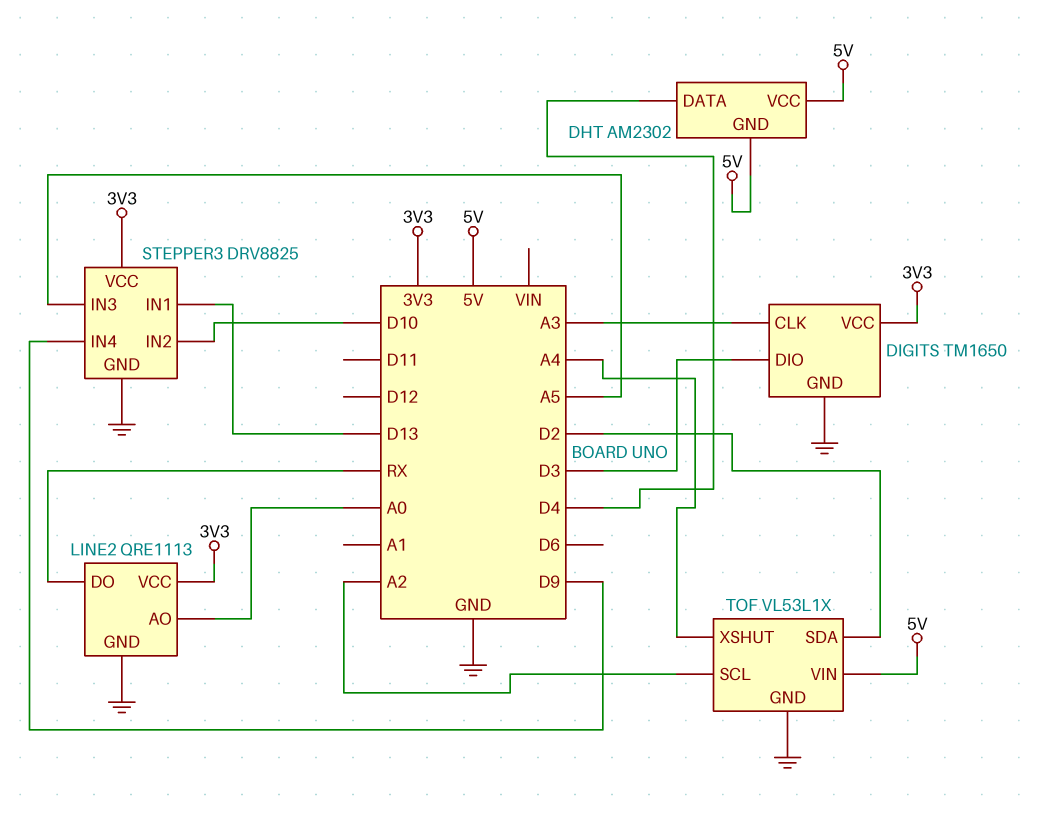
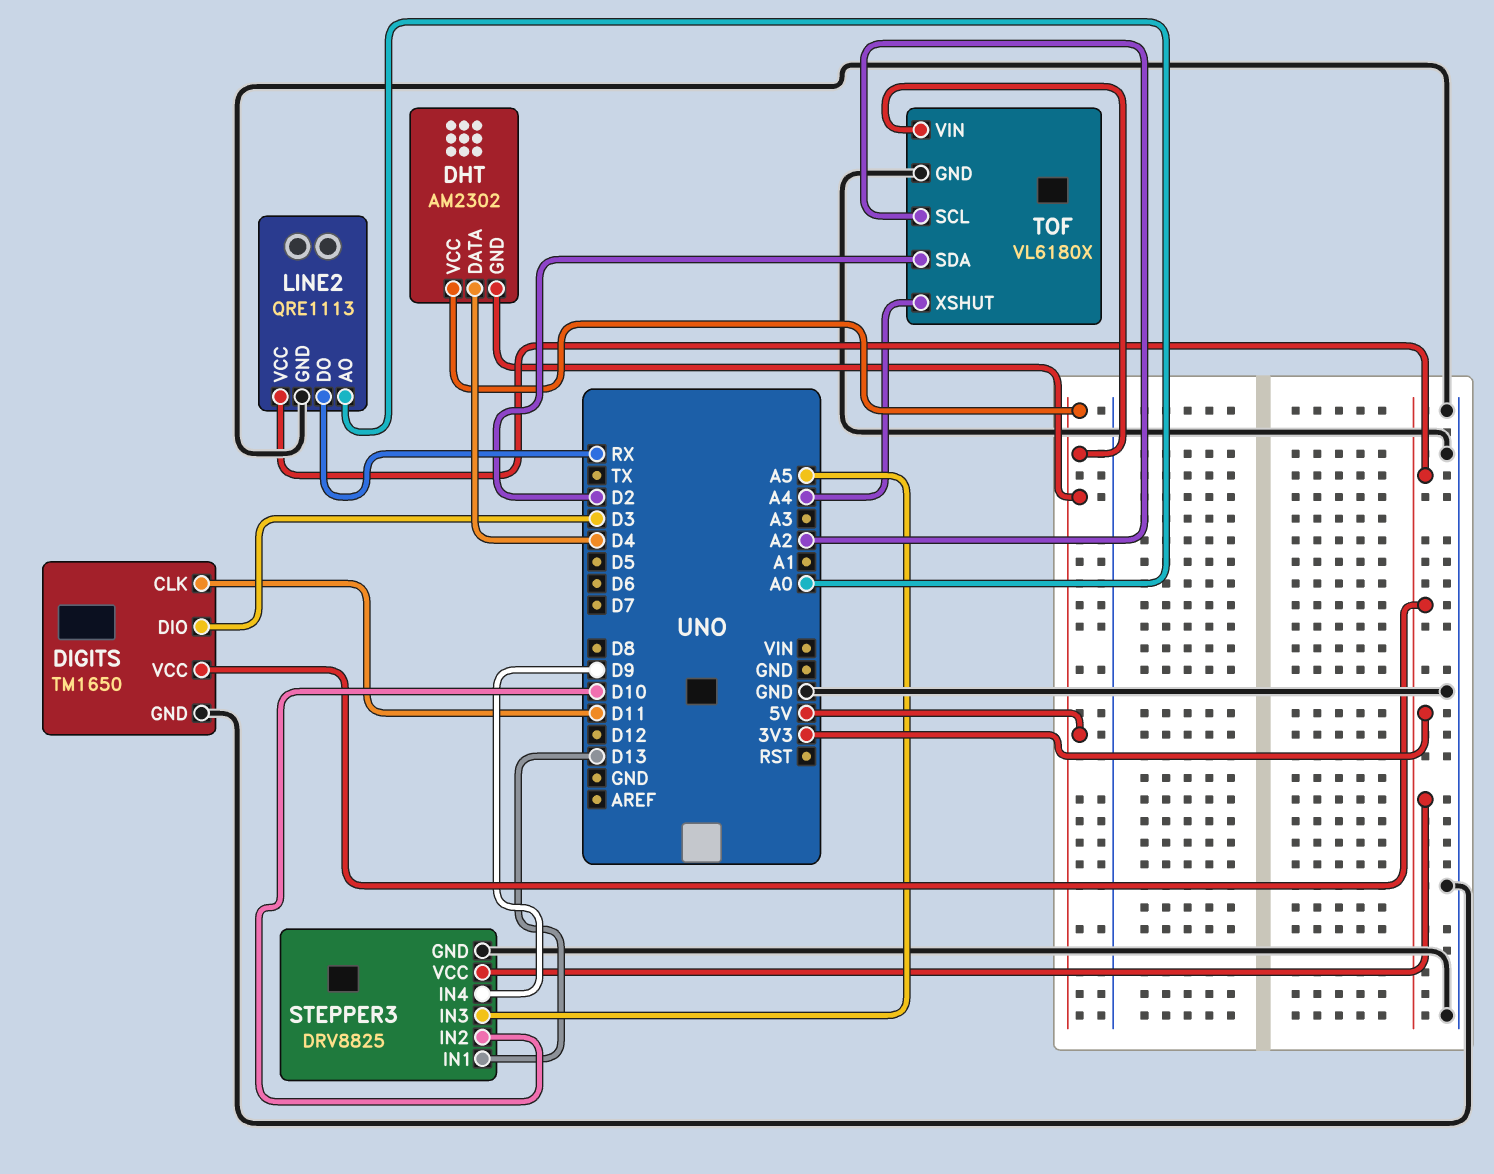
DIGITS pin CLK: A3 -> D11
TOF: VL53L1X -> VL6180X

